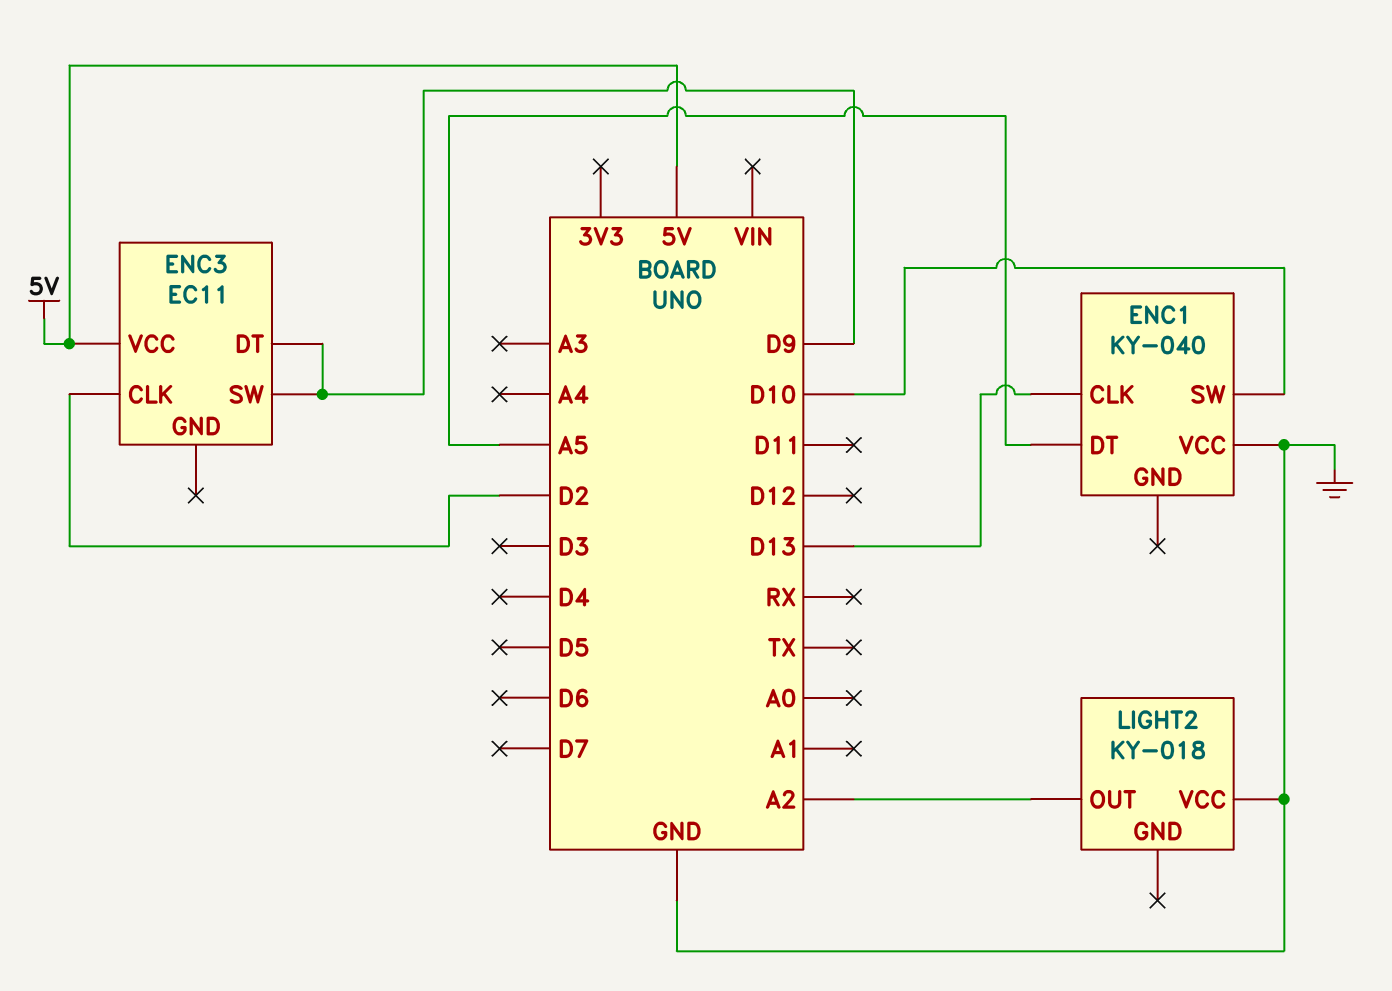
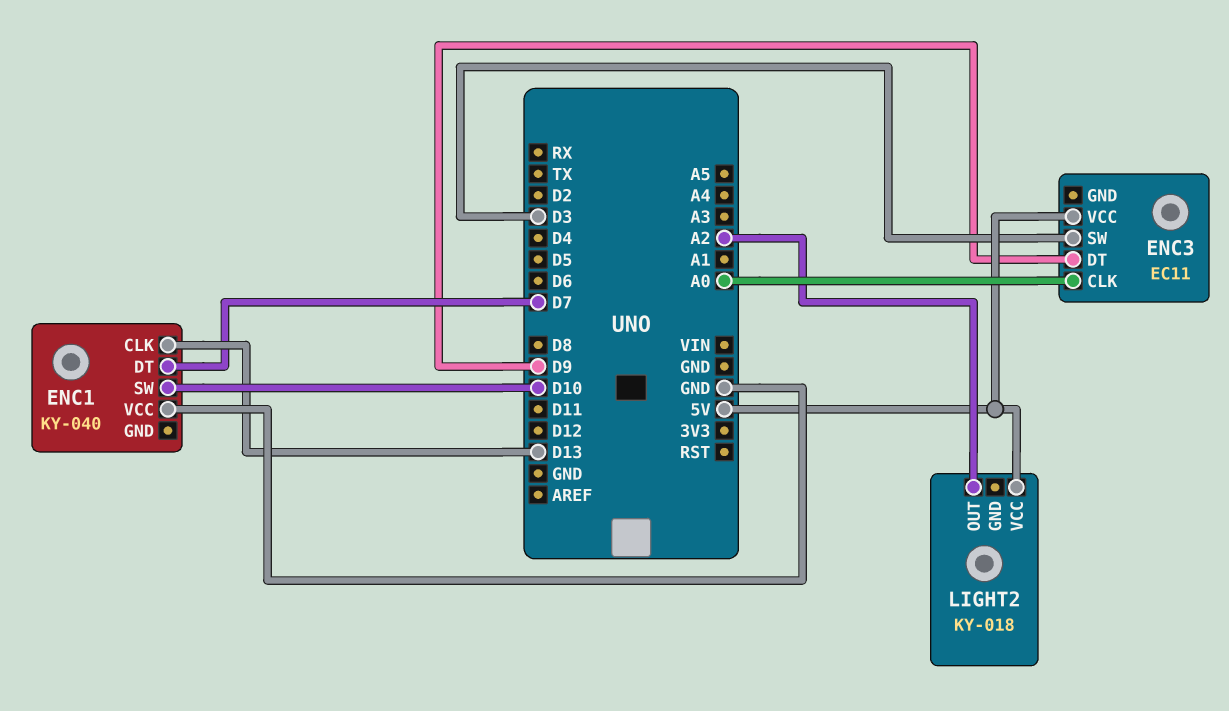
ENC1 pin DT: A5 -> D7
ENC3 pin CLK: D2 -> A0
ENC3 pin SW: D9 -> D3
LIGHT2 pin VCC: GND -> 5V

